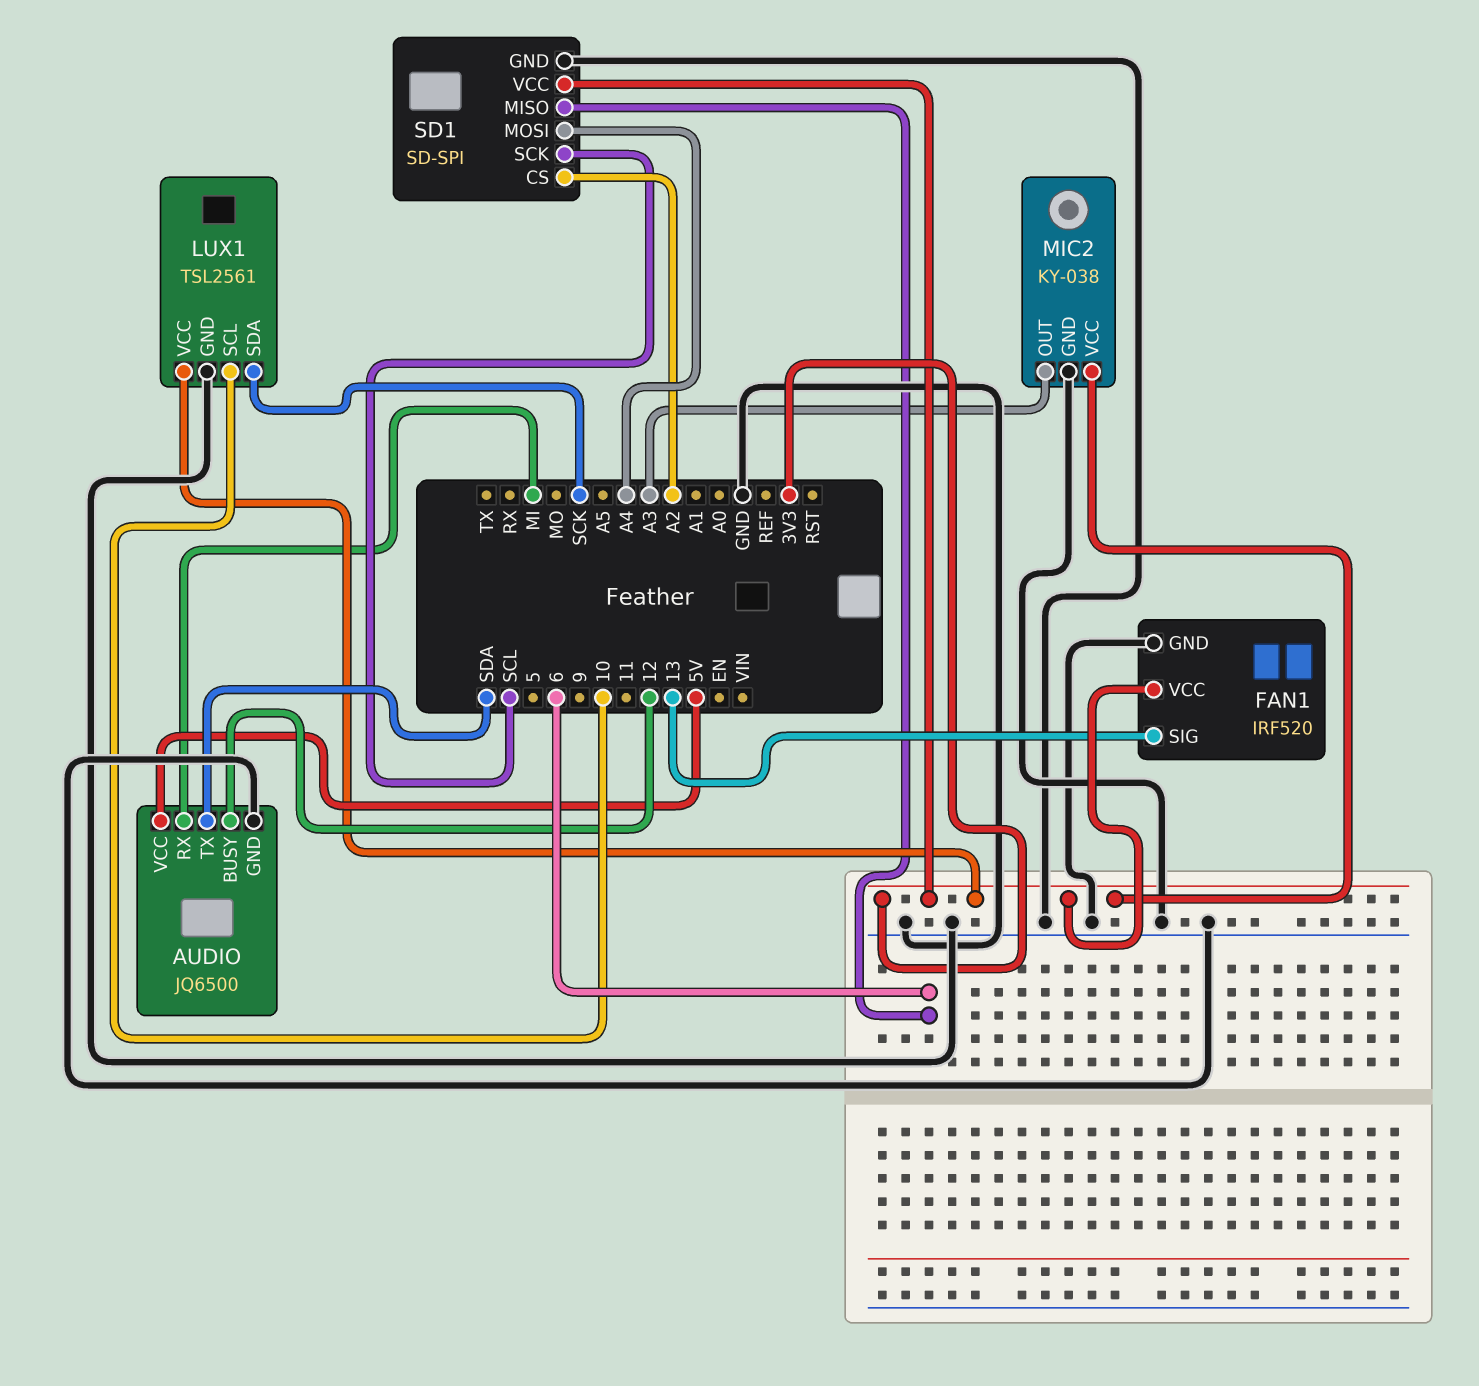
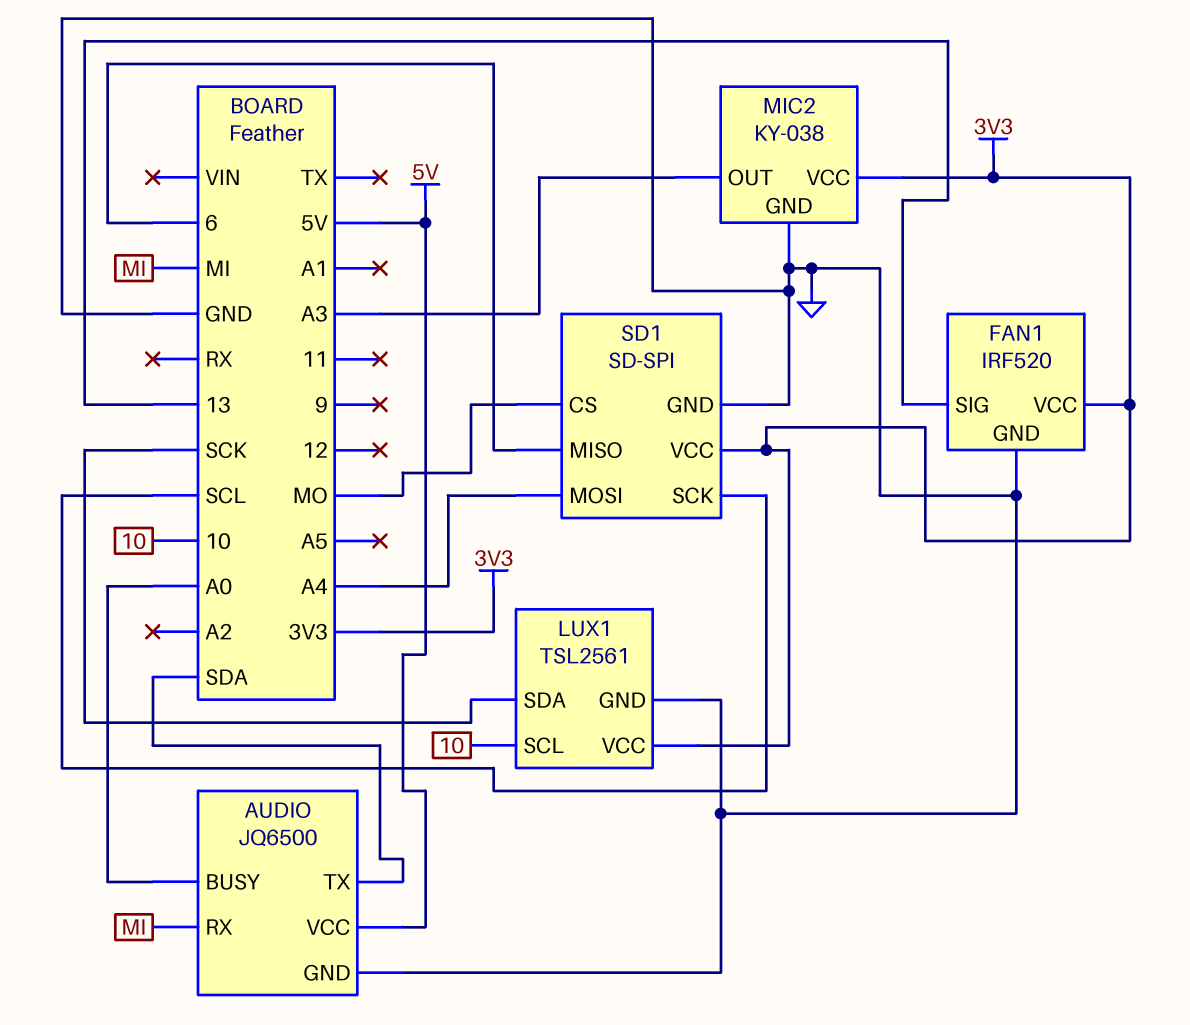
AUDIO pin BUSY: 12 -> A0
SD1 pin CS: A2 -> MO

